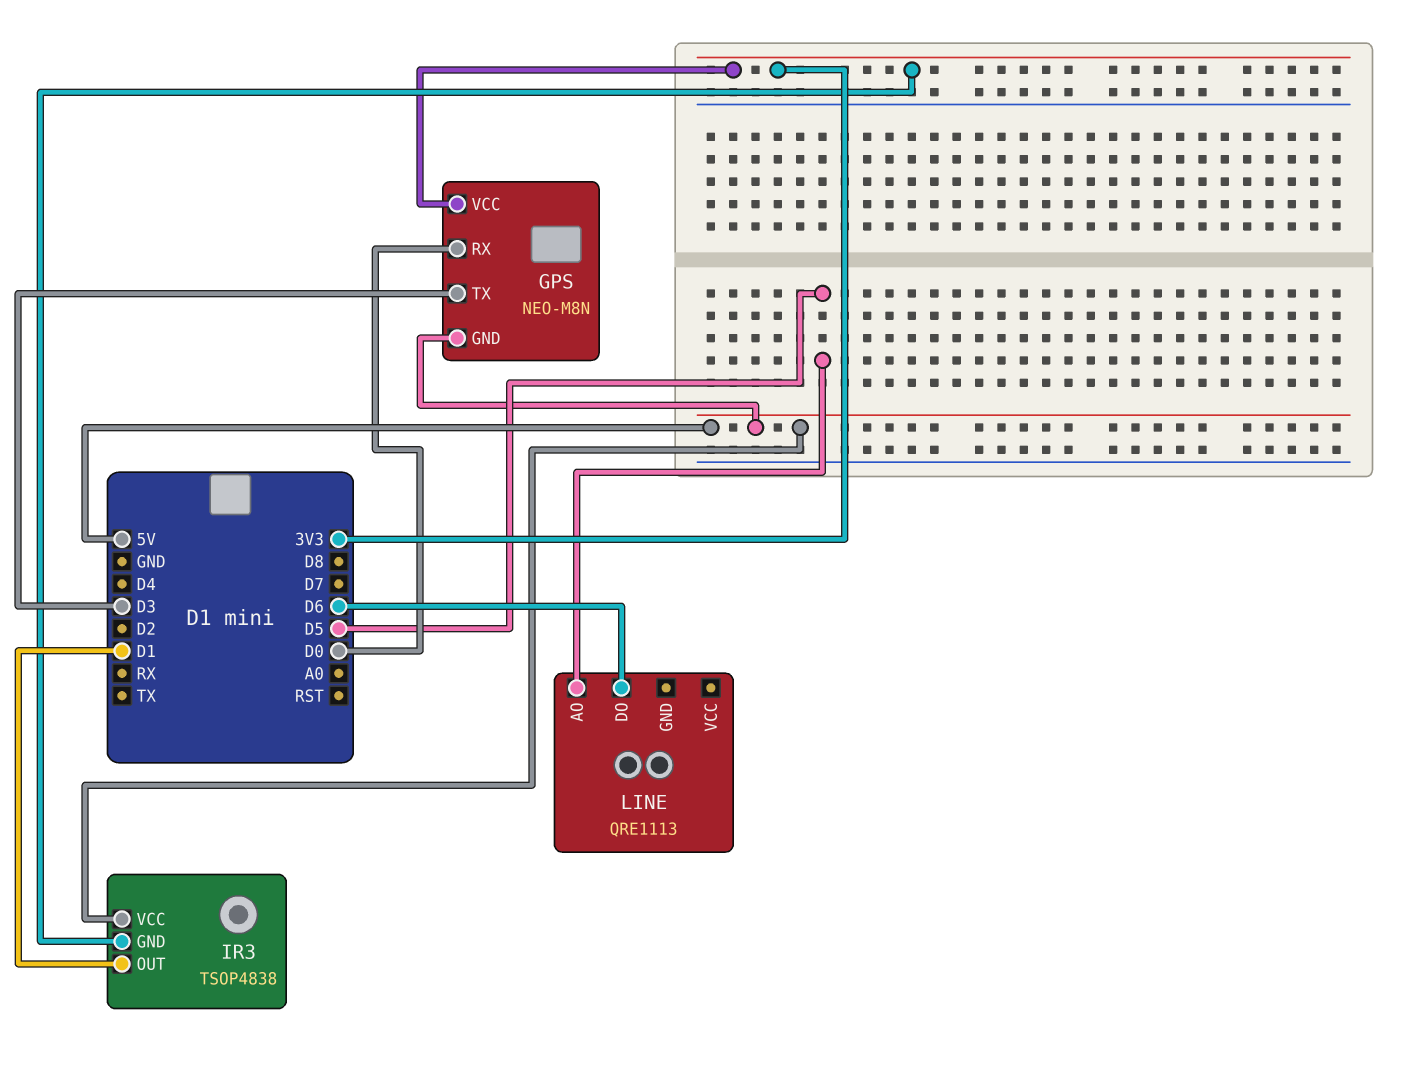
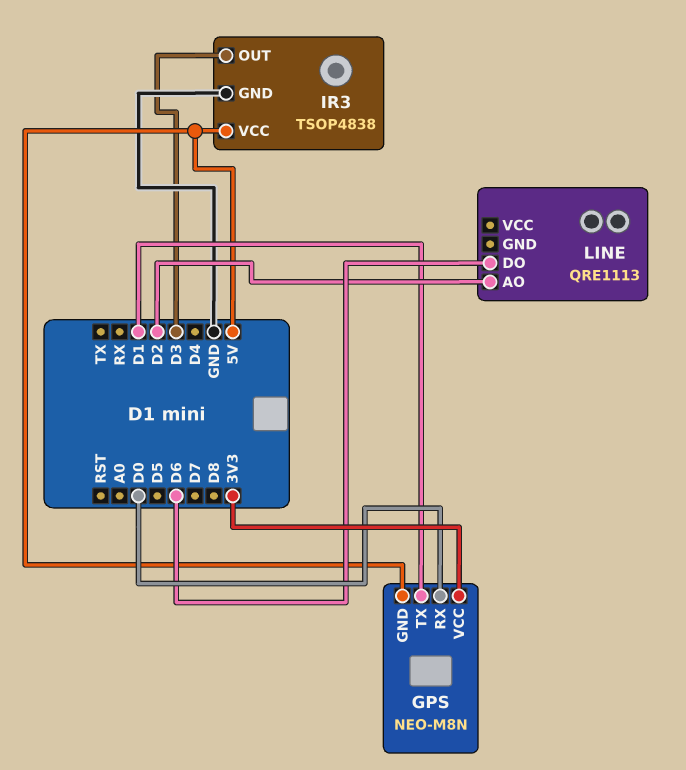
GPS pin TX: D3 -> D1
IR3 pin GND: 3V3 -> GND
IR3 pin OUT: D1 -> D3
LINE pin AO: D5 -> D2

